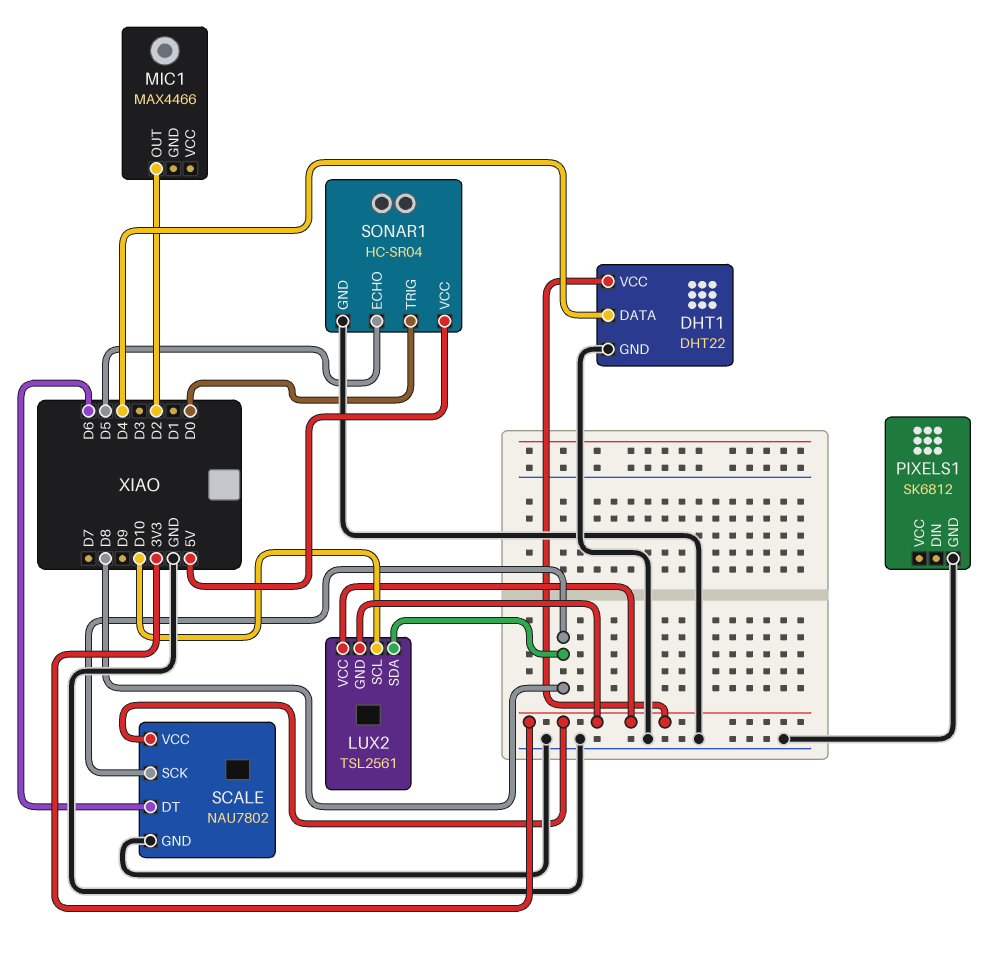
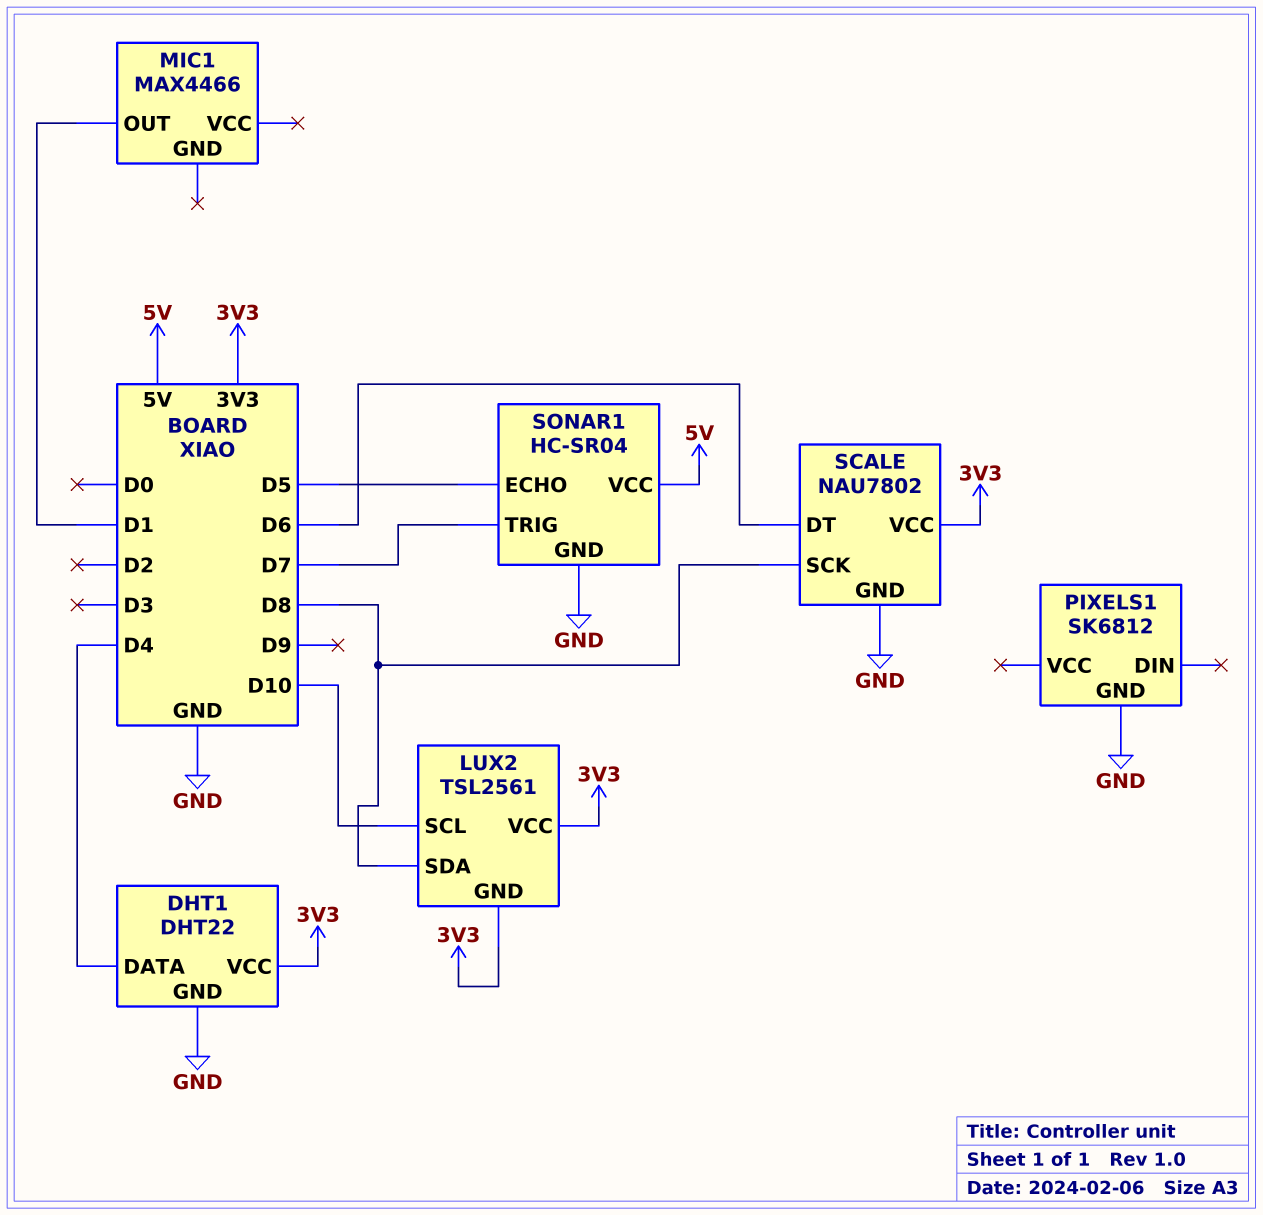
MIC1 pin OUT: D2 -> D1
SONAR1 pin TRIG: D0 -> D7

